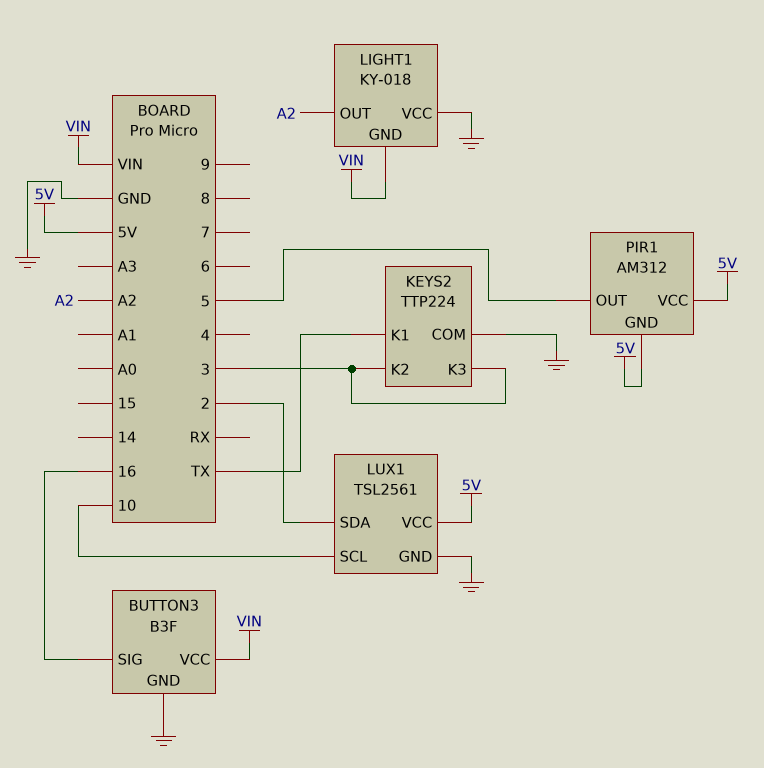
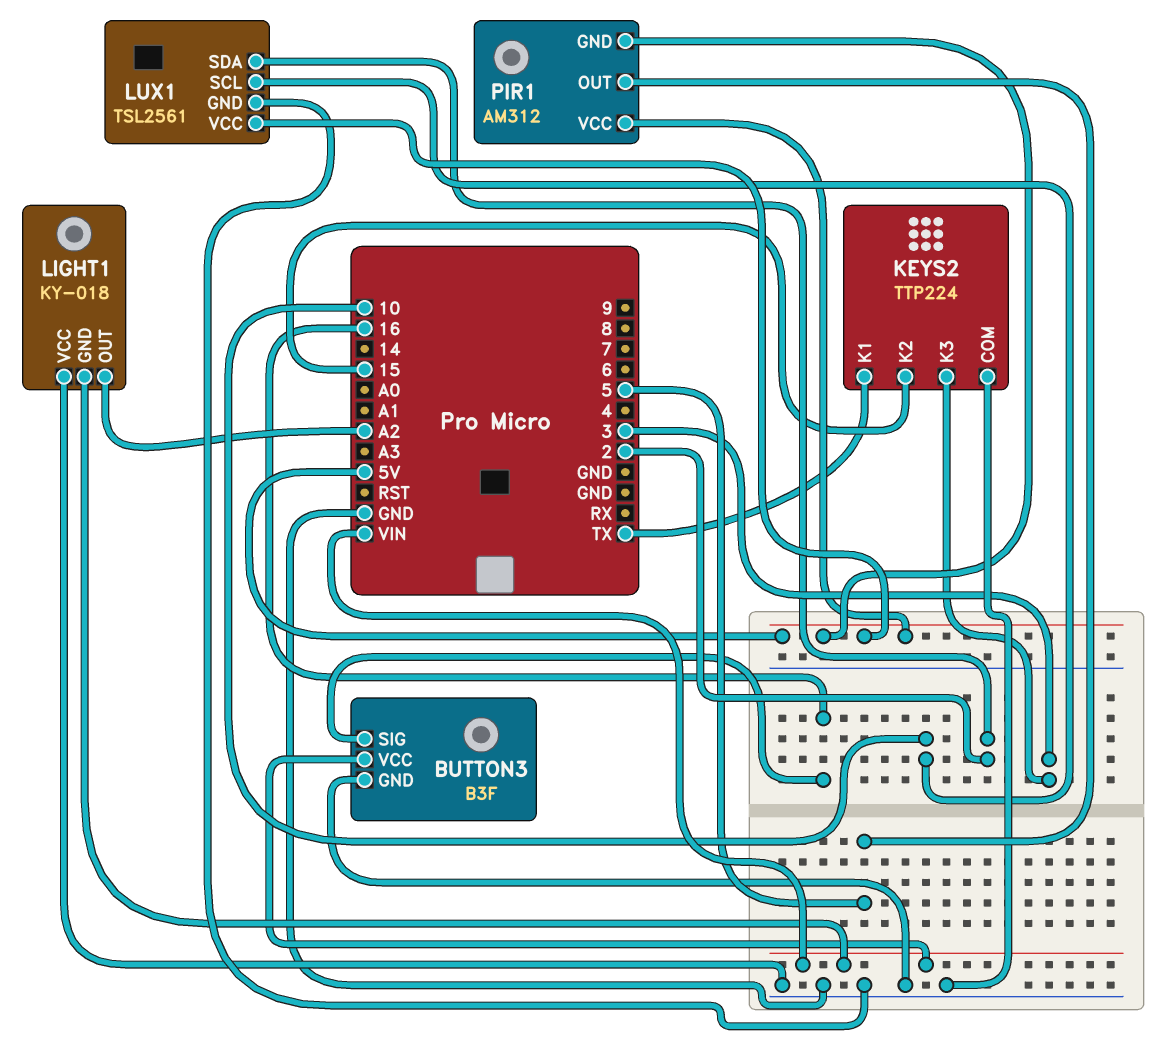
KEYS2 pin K2: 3 -> 15

